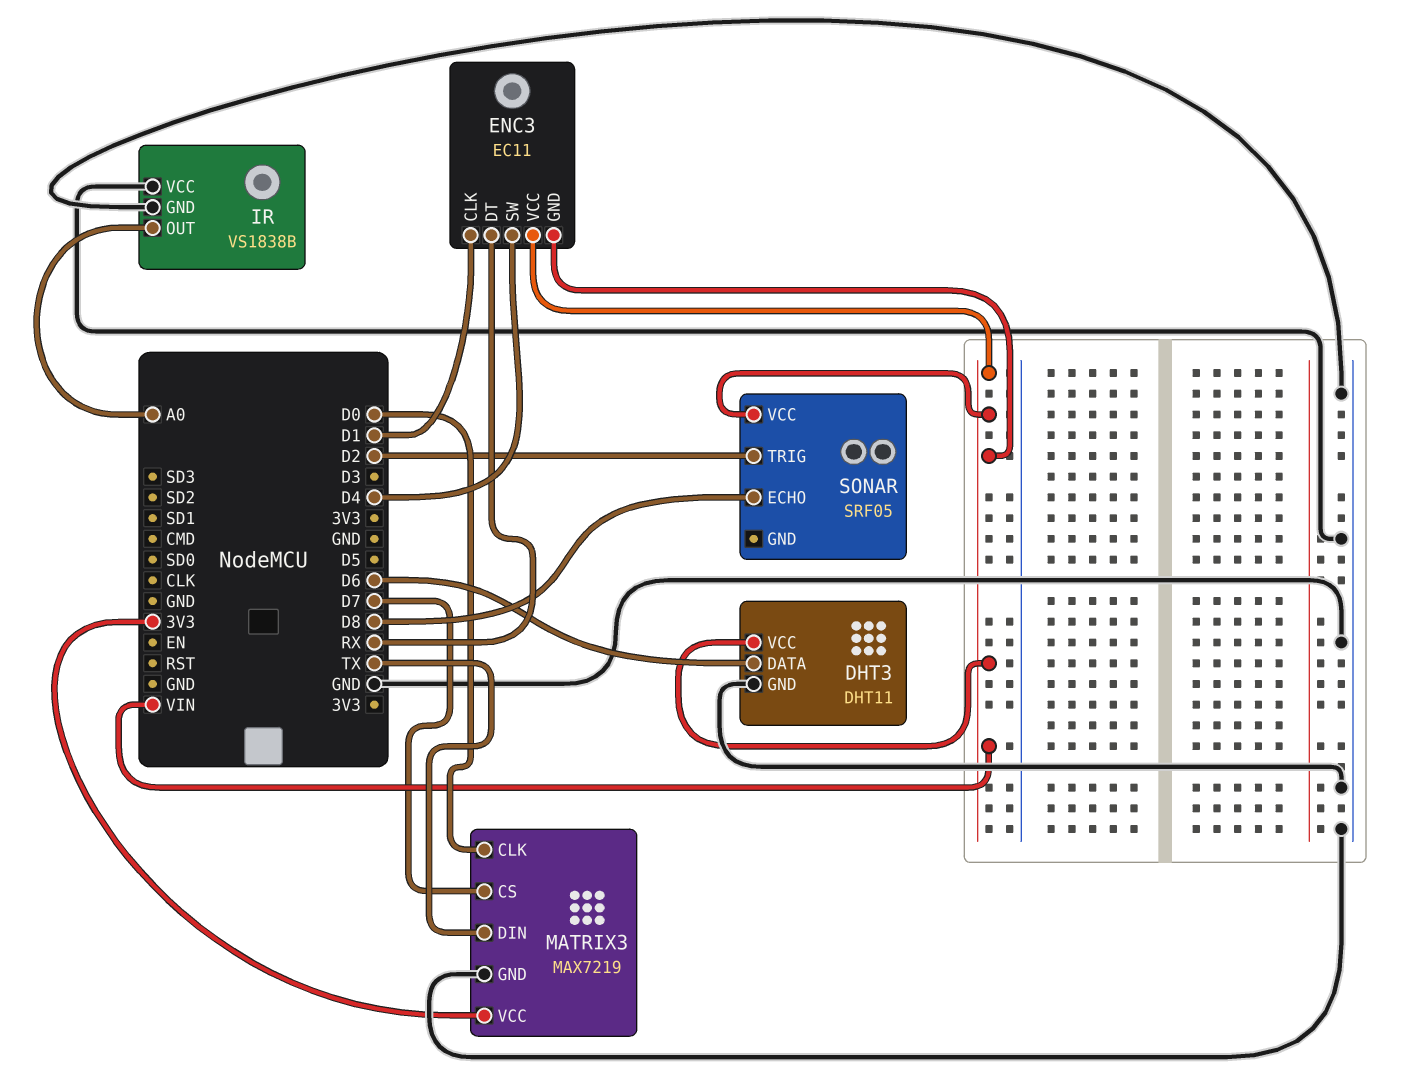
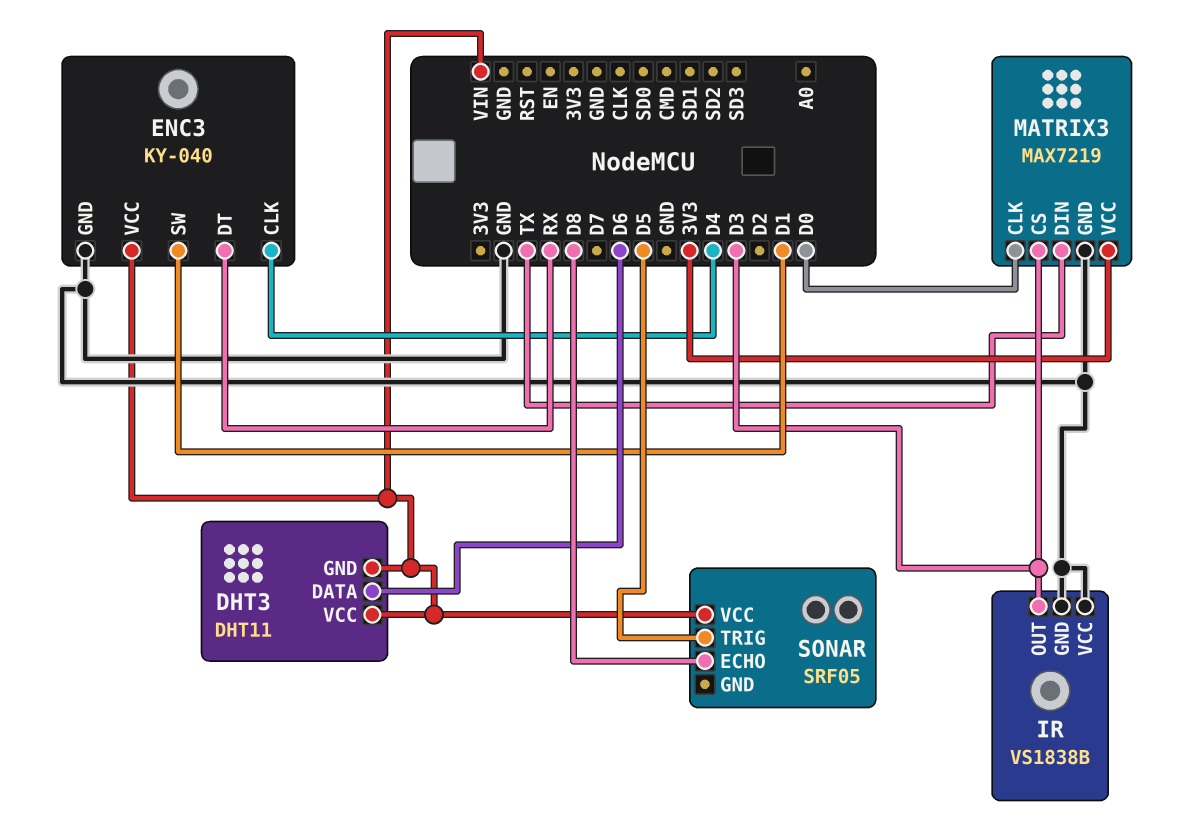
DHT3 pin GND: GND -> VIN
ENC3: EC11 -> KY-040
ENC3 pin CLK: D1 -> D4
ENC3 pin GND: VIN -> GND
ENC3 pin SW: D4 -> D1
IR pin OUT: A0 -> D3
MATRIX3 pin CS: D7 -> D3
SONAR pin TRIG: D2 -> D5

